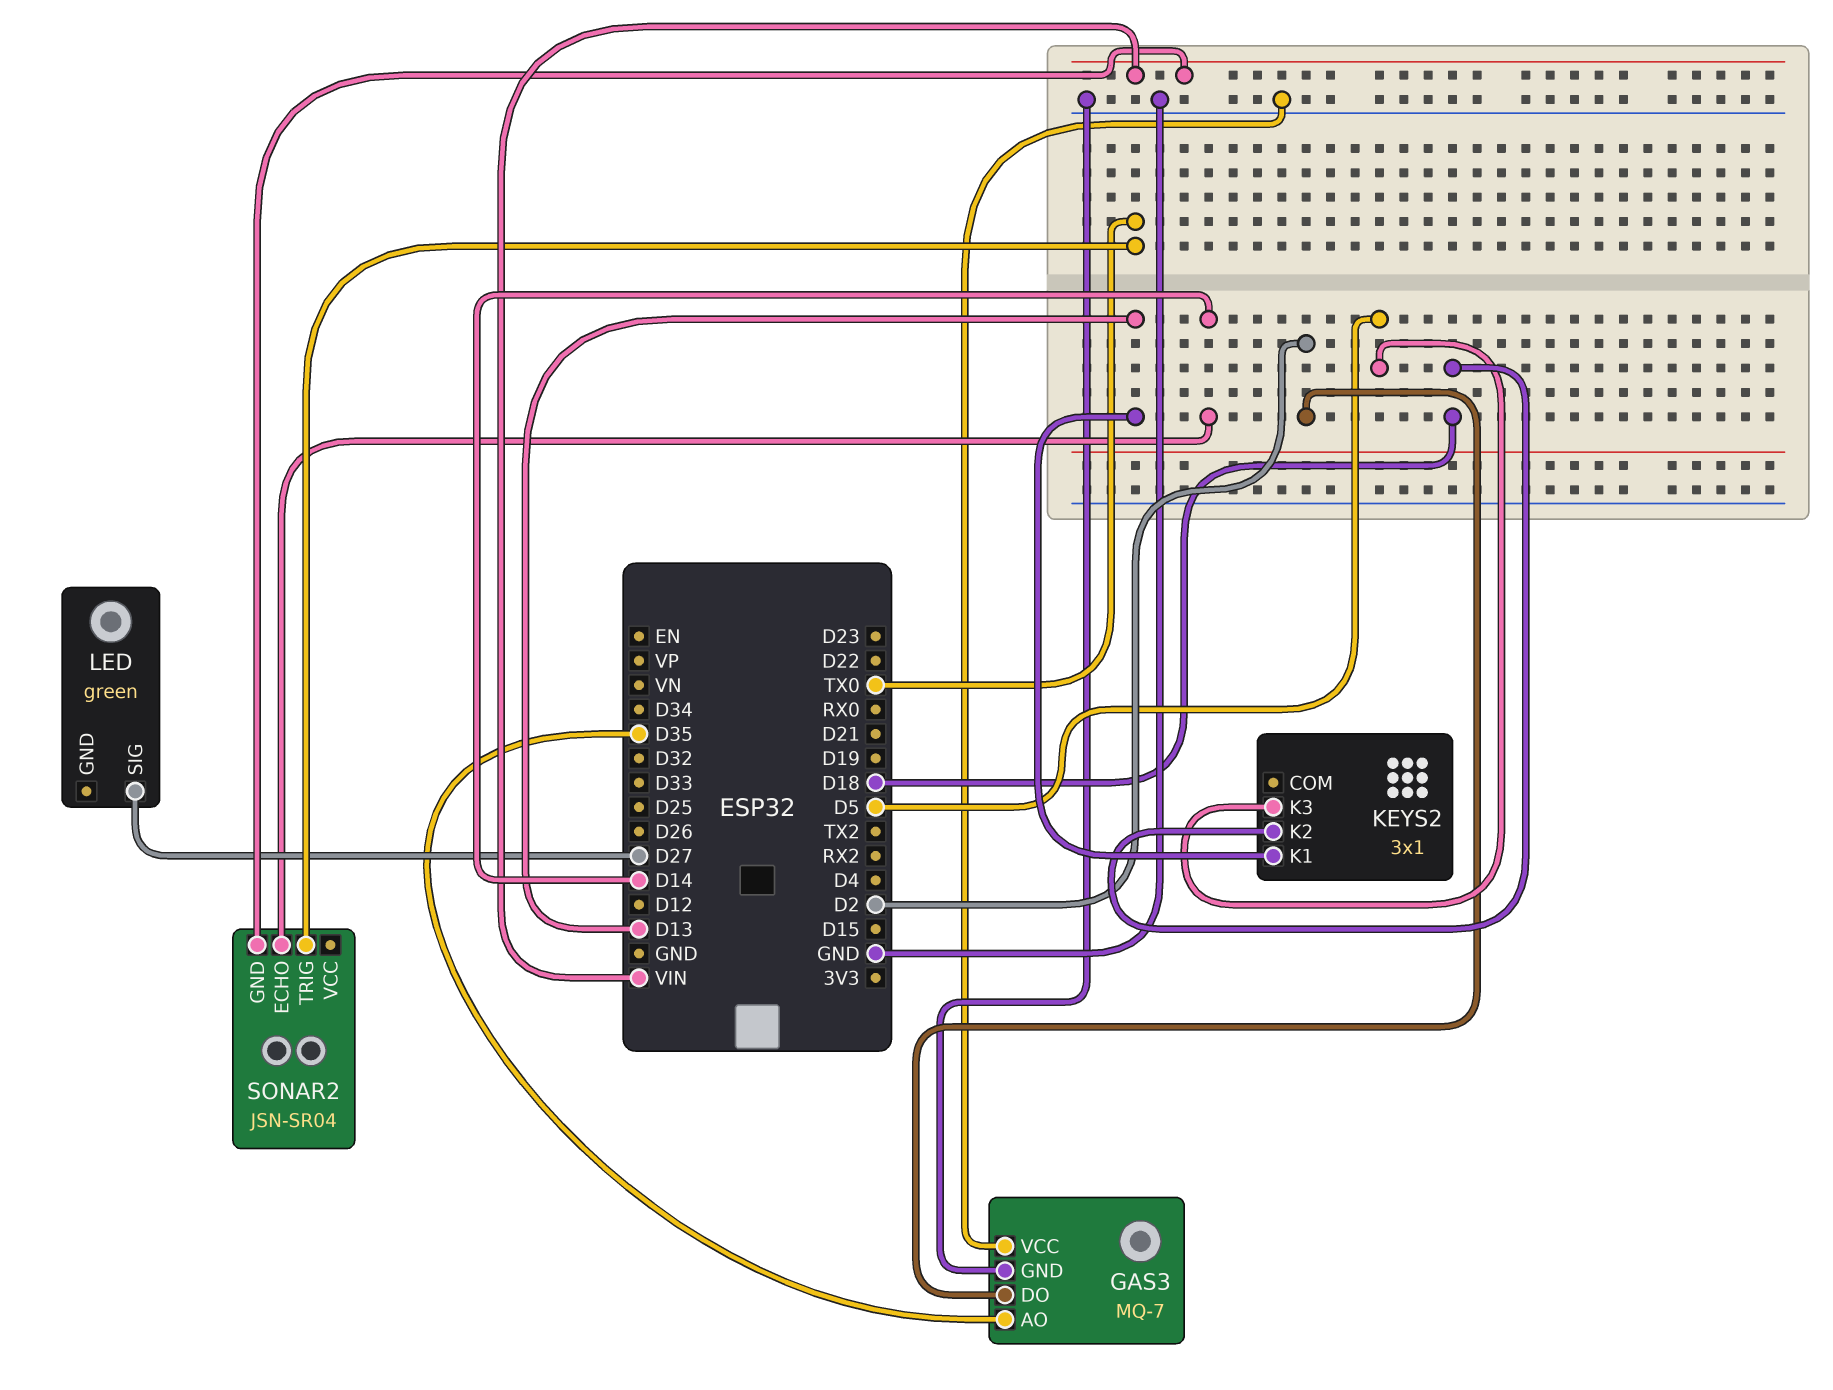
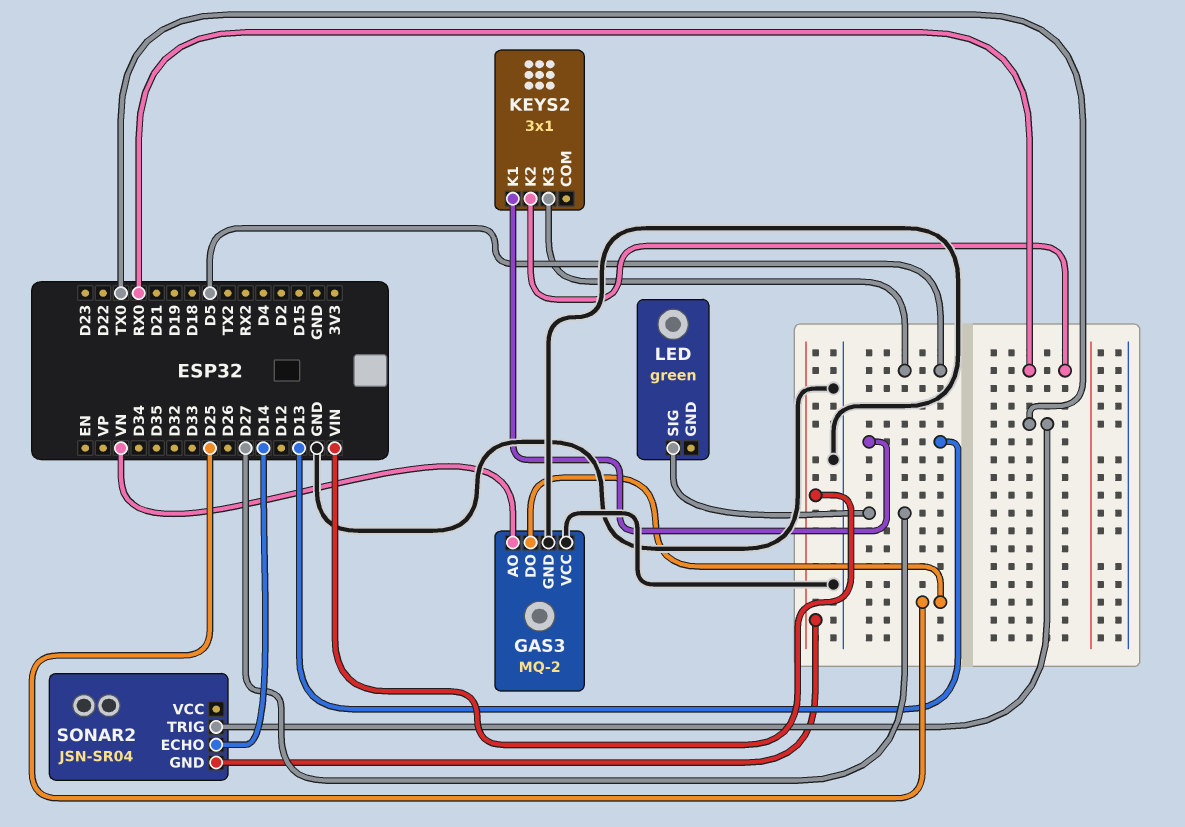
GAS3: MQ-7 -> MQ-2
GAS3 pin AO: D35 -> VN
GAS3 pin DO: D2 -> D25
KEYS2 pin K2: D18 -> RX0

